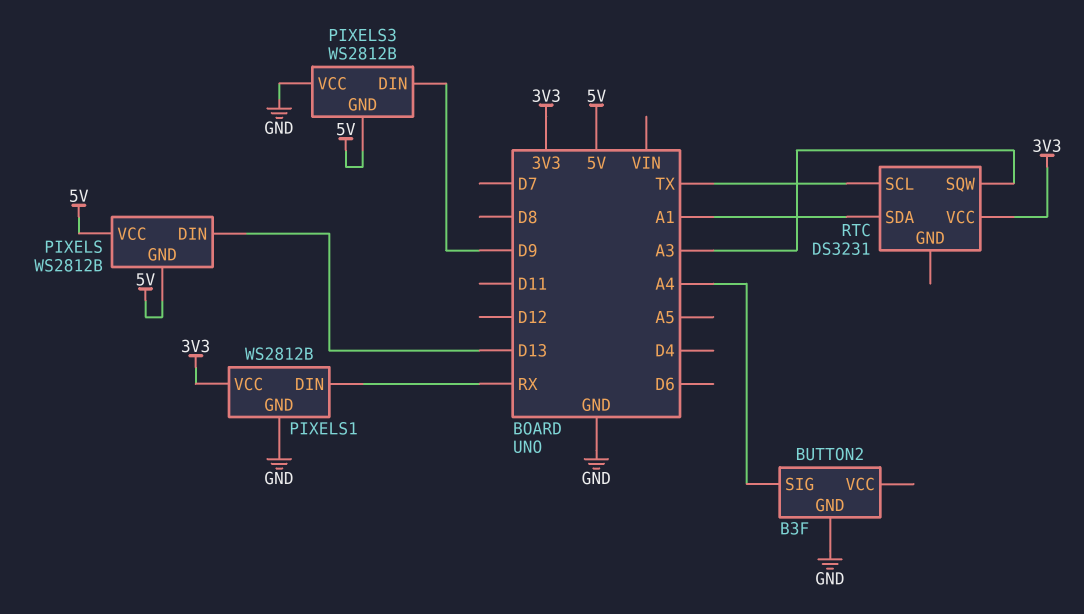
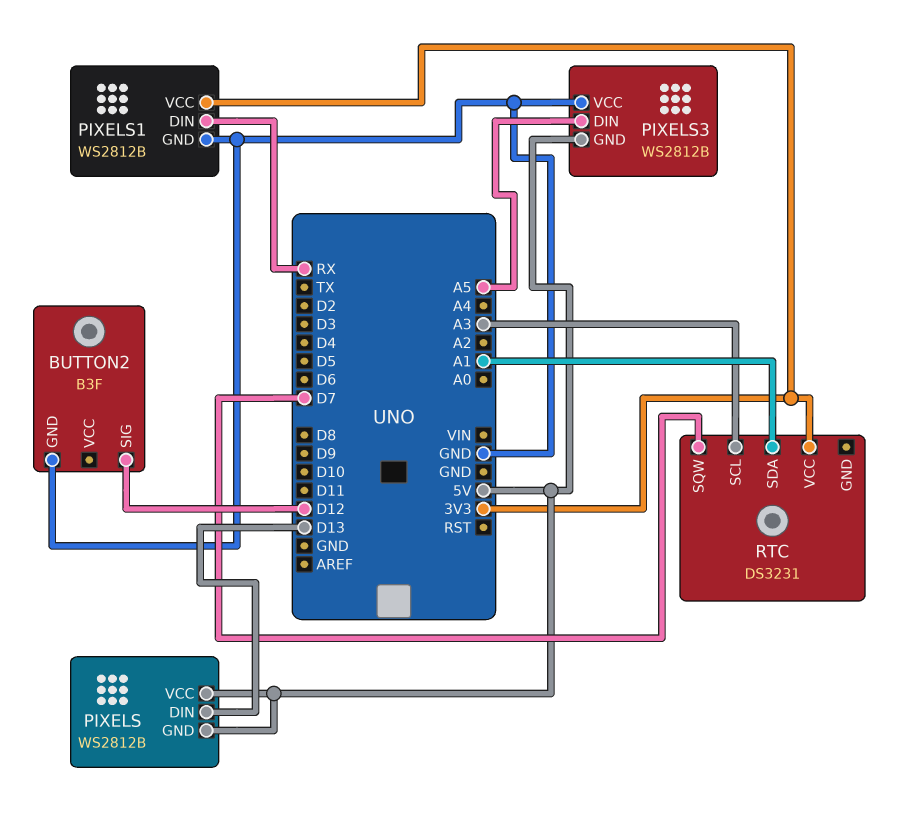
BUTTON2 pin SIG: A4 -> D12
PIXELS3 pin DIN: D9 -> A5
RTC pin SCL: TX -> A3
RTC pin SQW: A3 -> D7

